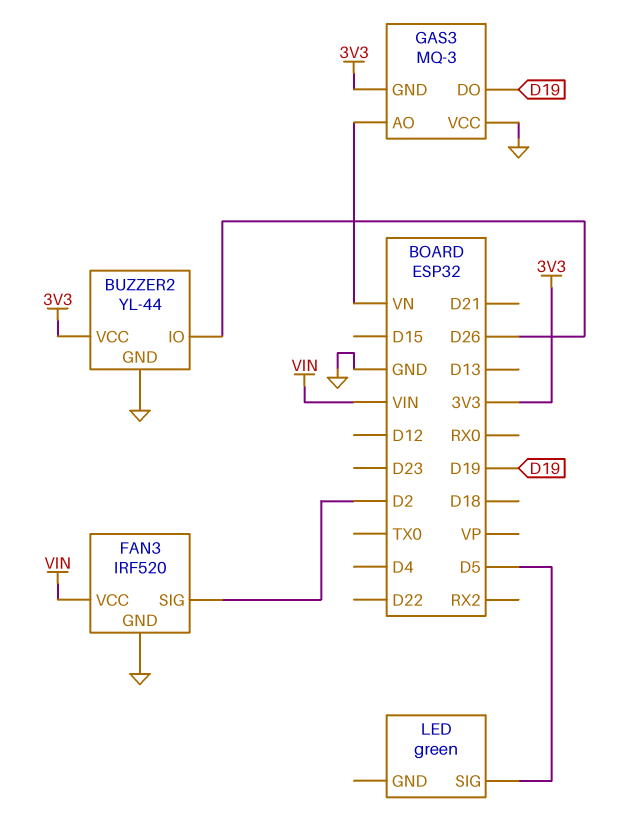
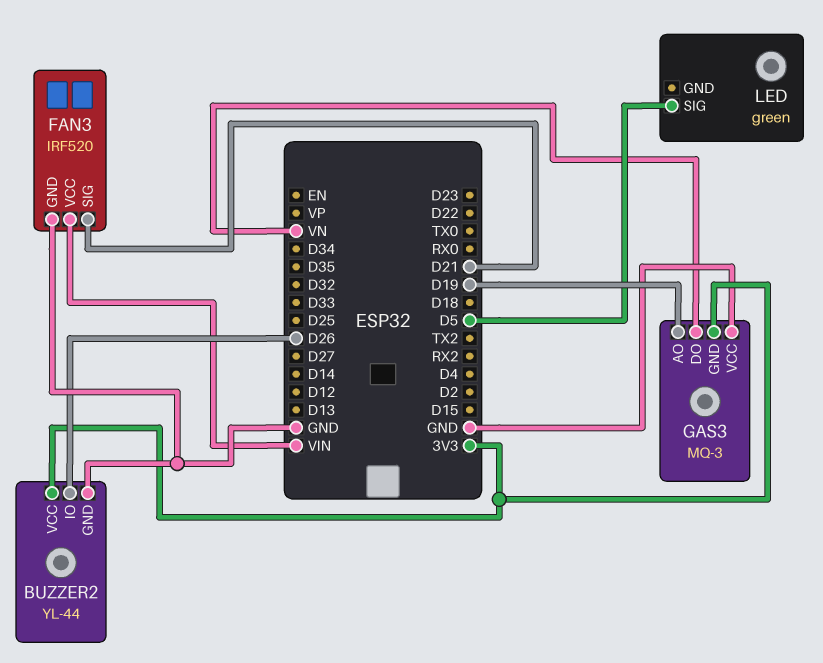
FAN3 pin SIG: D2 -> D21
GAS3 pin AO: VN -> D19
GAS3 pin DO: D19 -> VN

